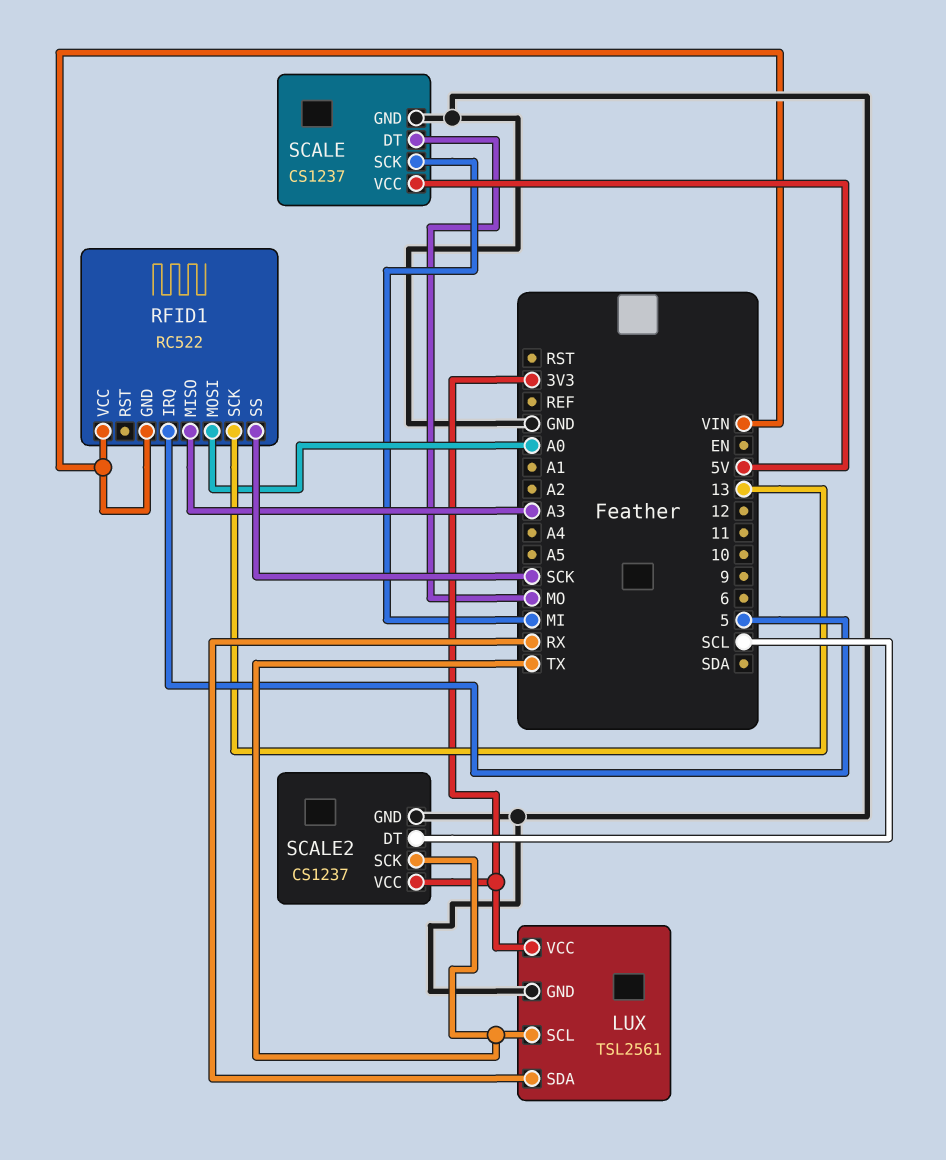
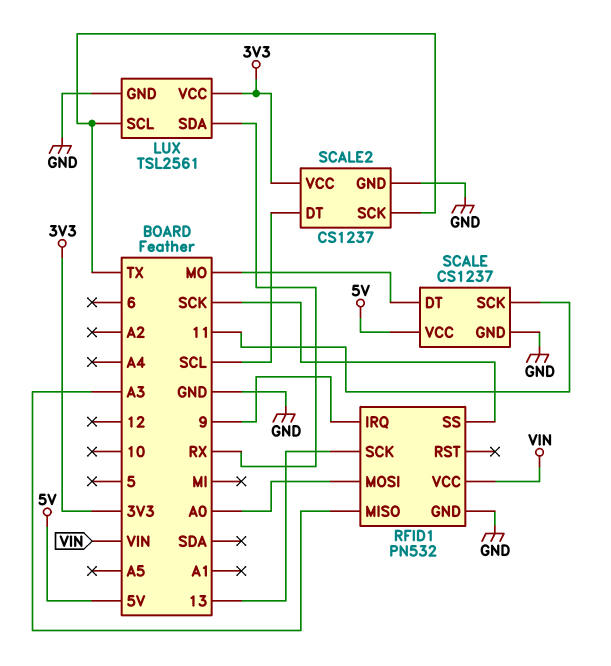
RFID1: RC522 -> PN532
RFID1 pin GND: VIN -> GND
RFID1 pin IRQ: 5 -> 9
SCALE pin SCK: MI -> 11

